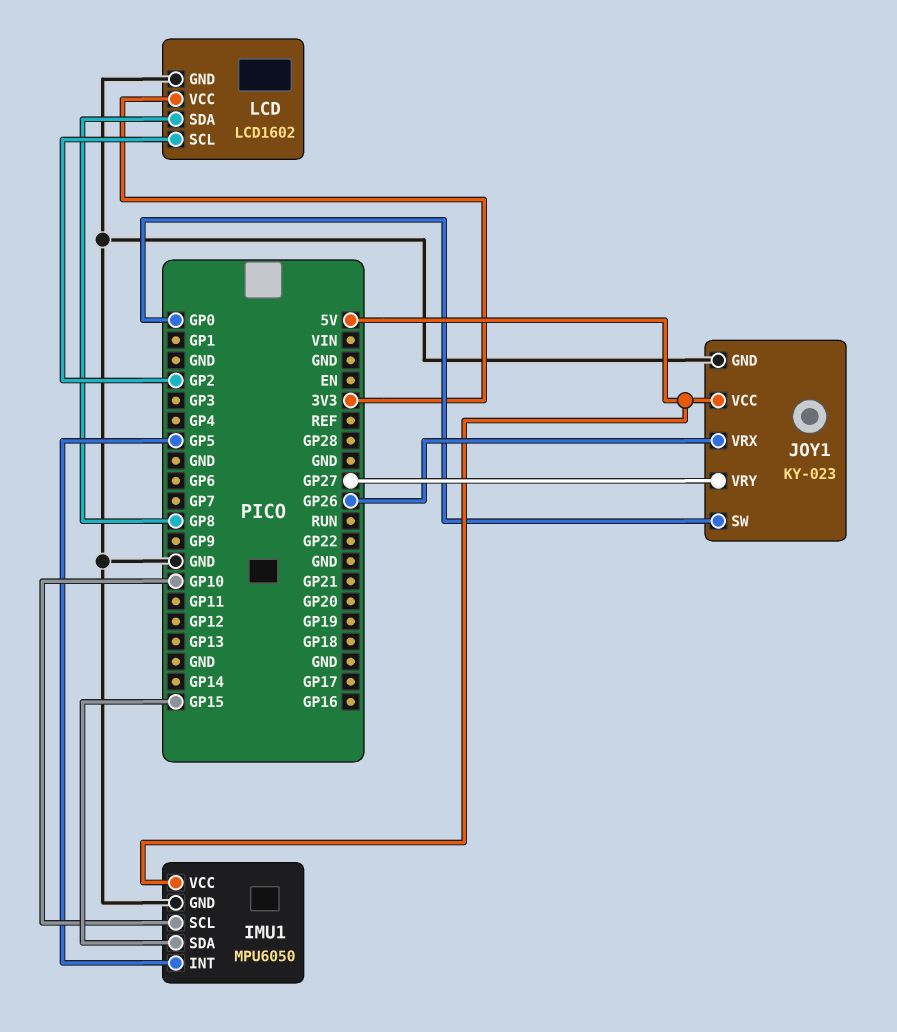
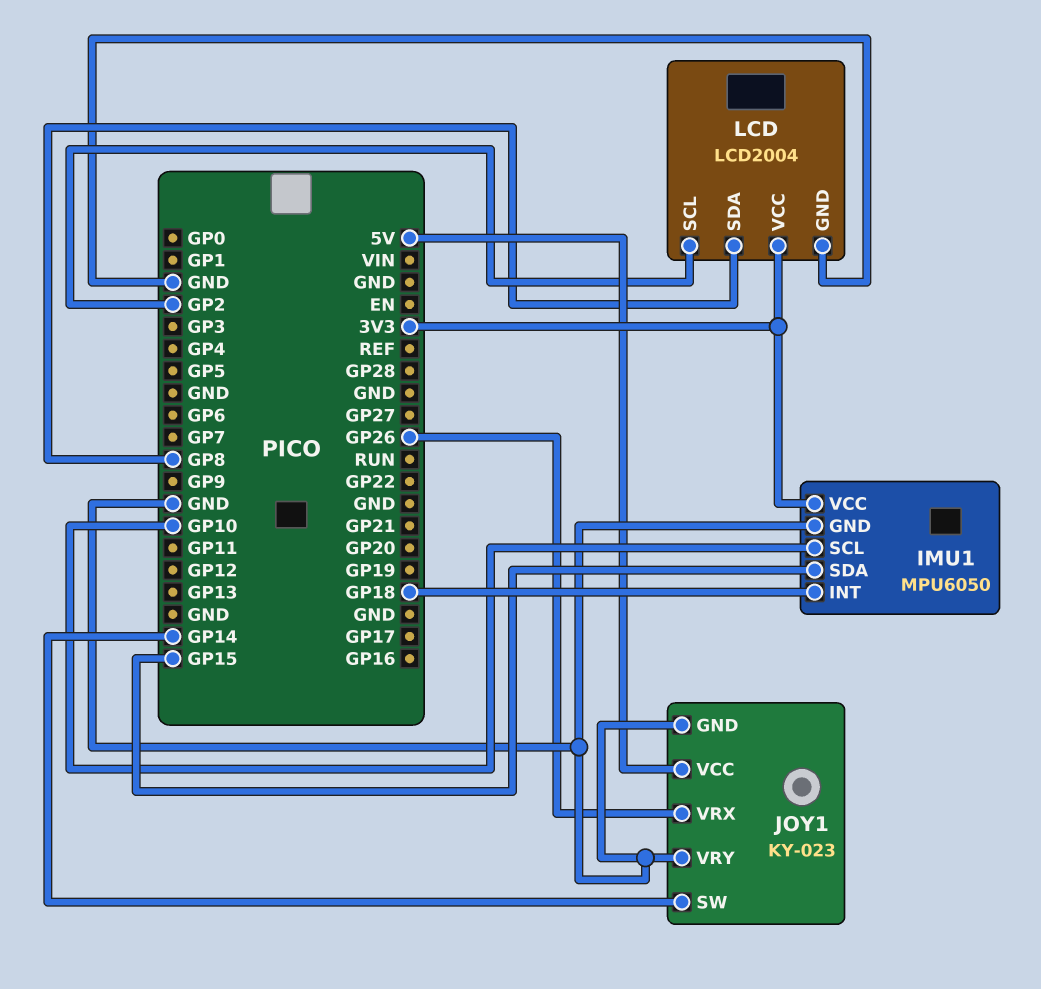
IMU1 pin INT: GP5 -> GP18
IMU1 pin VCC: 5V -> 3V3
JOY1 pin SW: GP0 -> GP14
JOY1 pin VRY: GP27 -> GND
LCD: LCD1602 -> LCD2004

